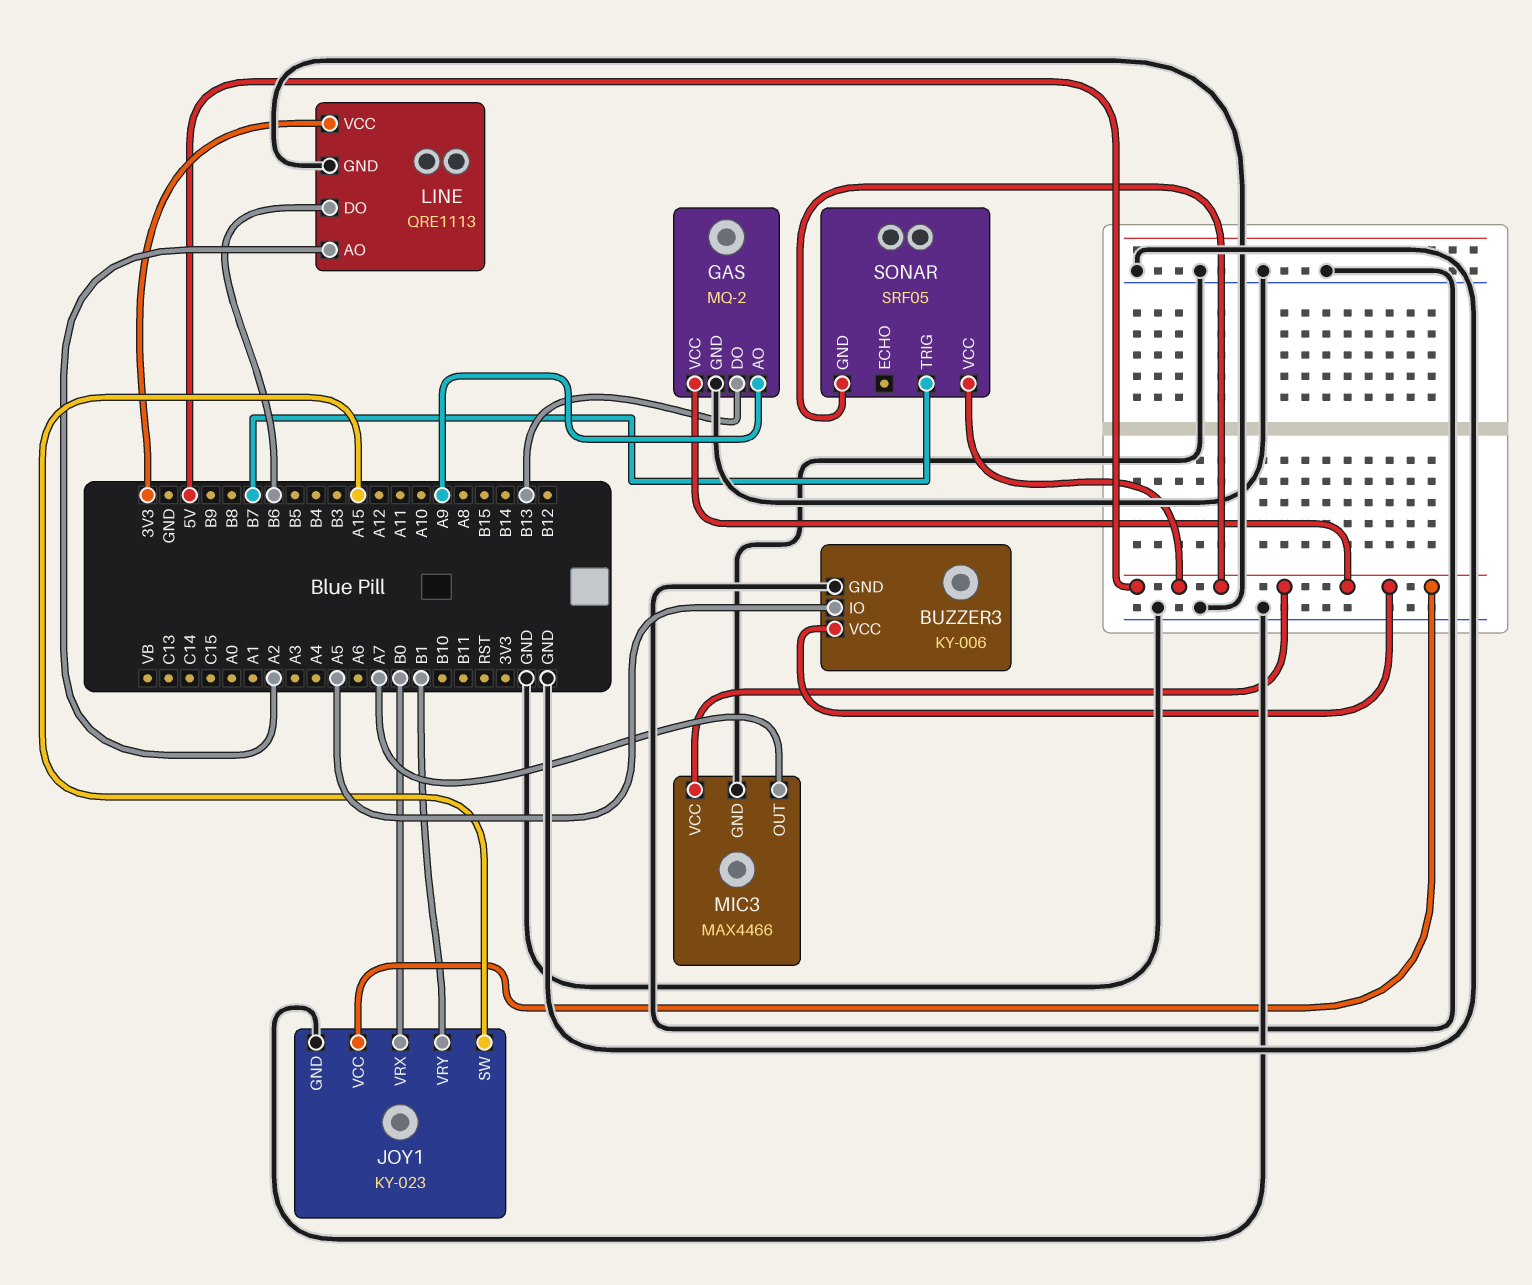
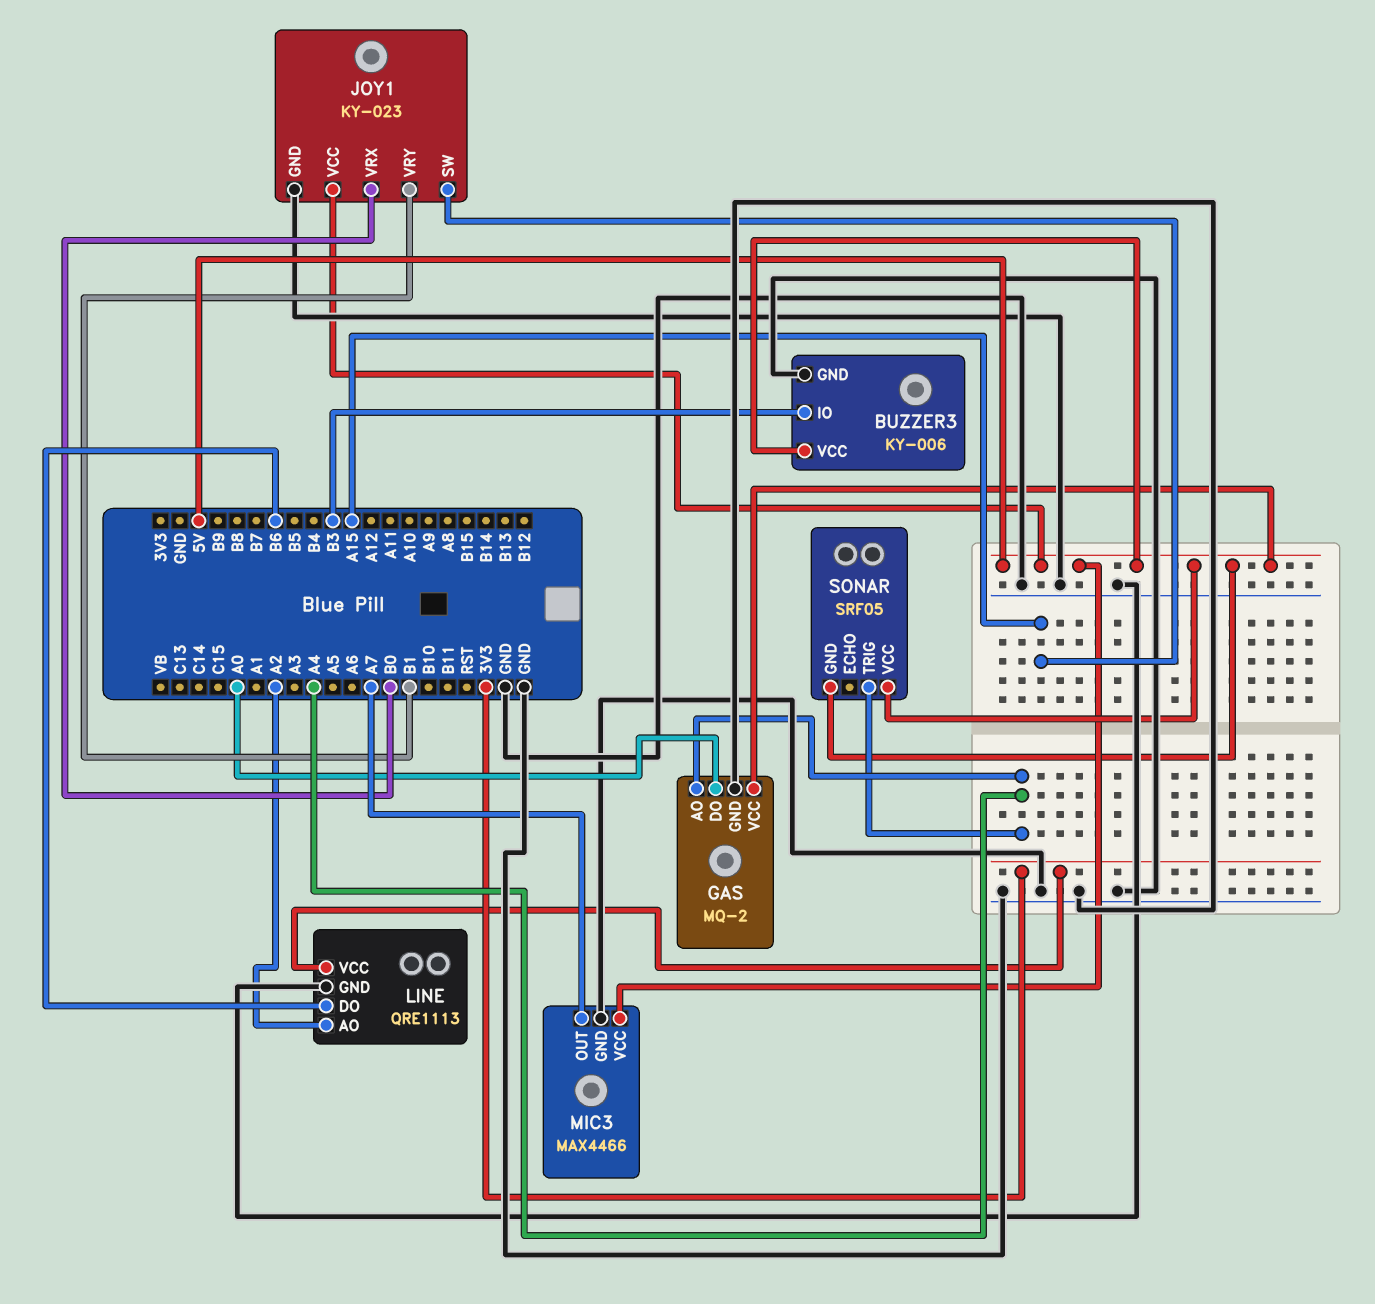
BUZZER3 pin IO: A5 -> B3
GAS pin AO: A9 -> A4
GAS pin DO: B13 -> A0
SONAR pin TRIG: B7 -> A4

